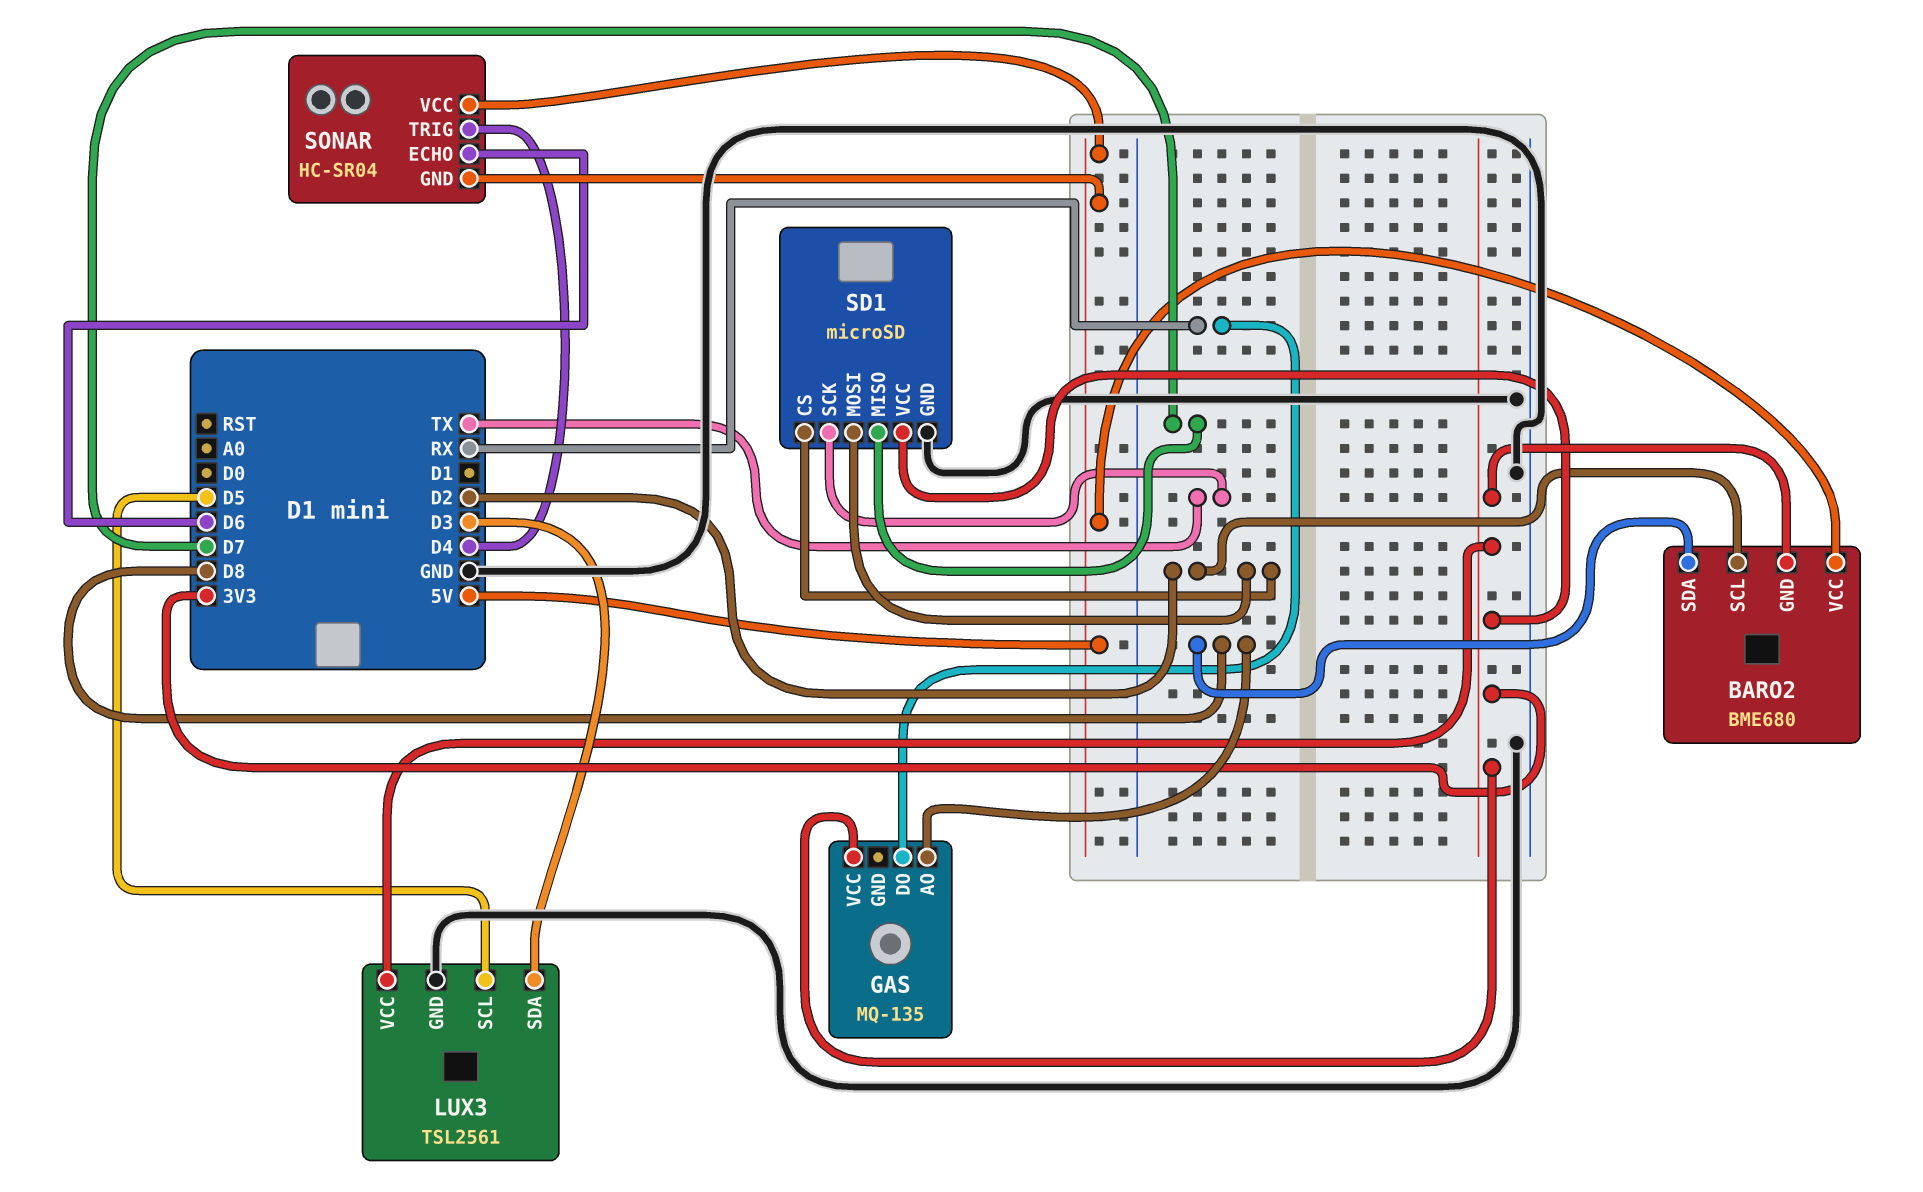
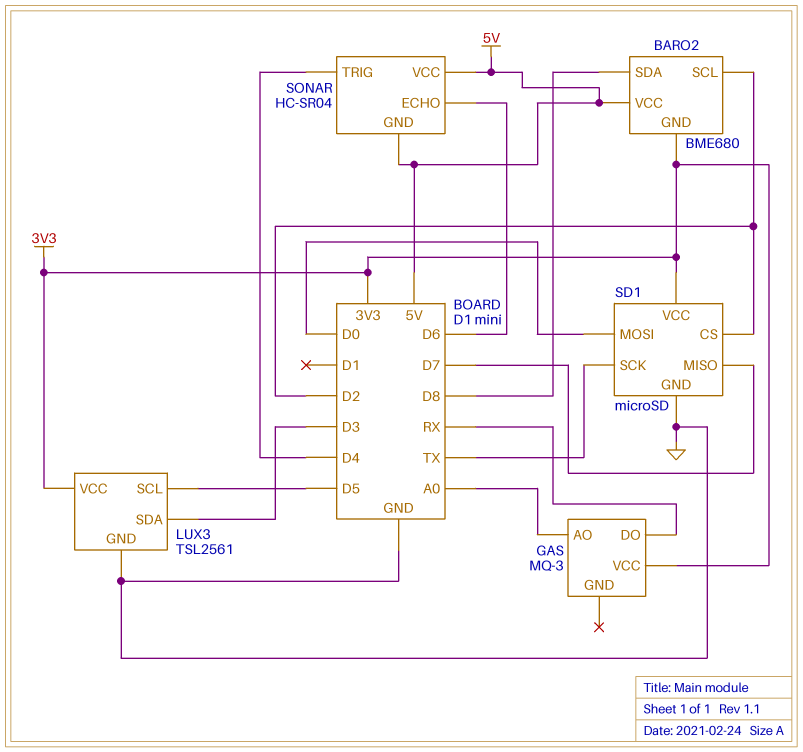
GAS: MQ-135 -> MQ-3
GAS pin AO: D8 -> A0
SD1 pin MOSI: D2 -> D0

